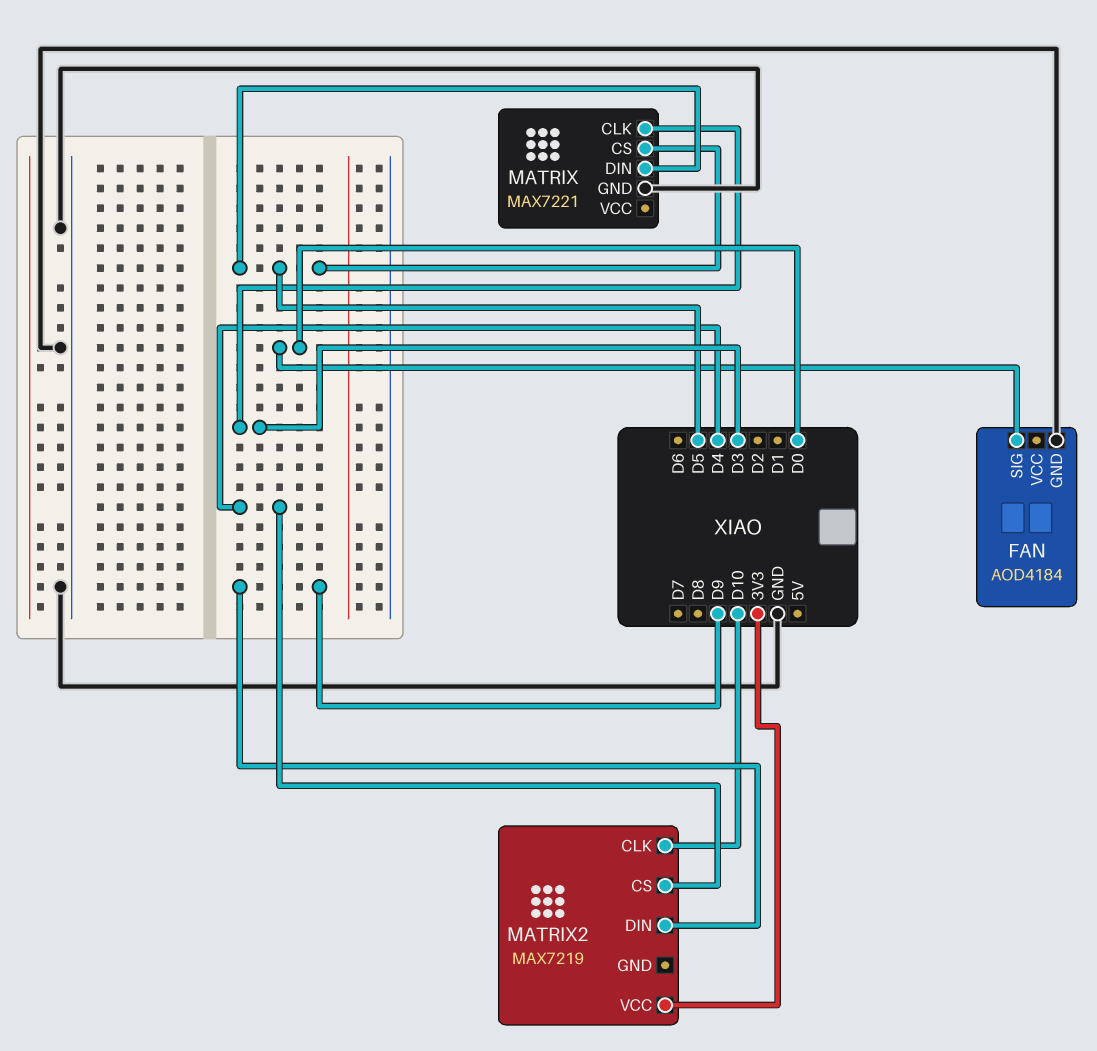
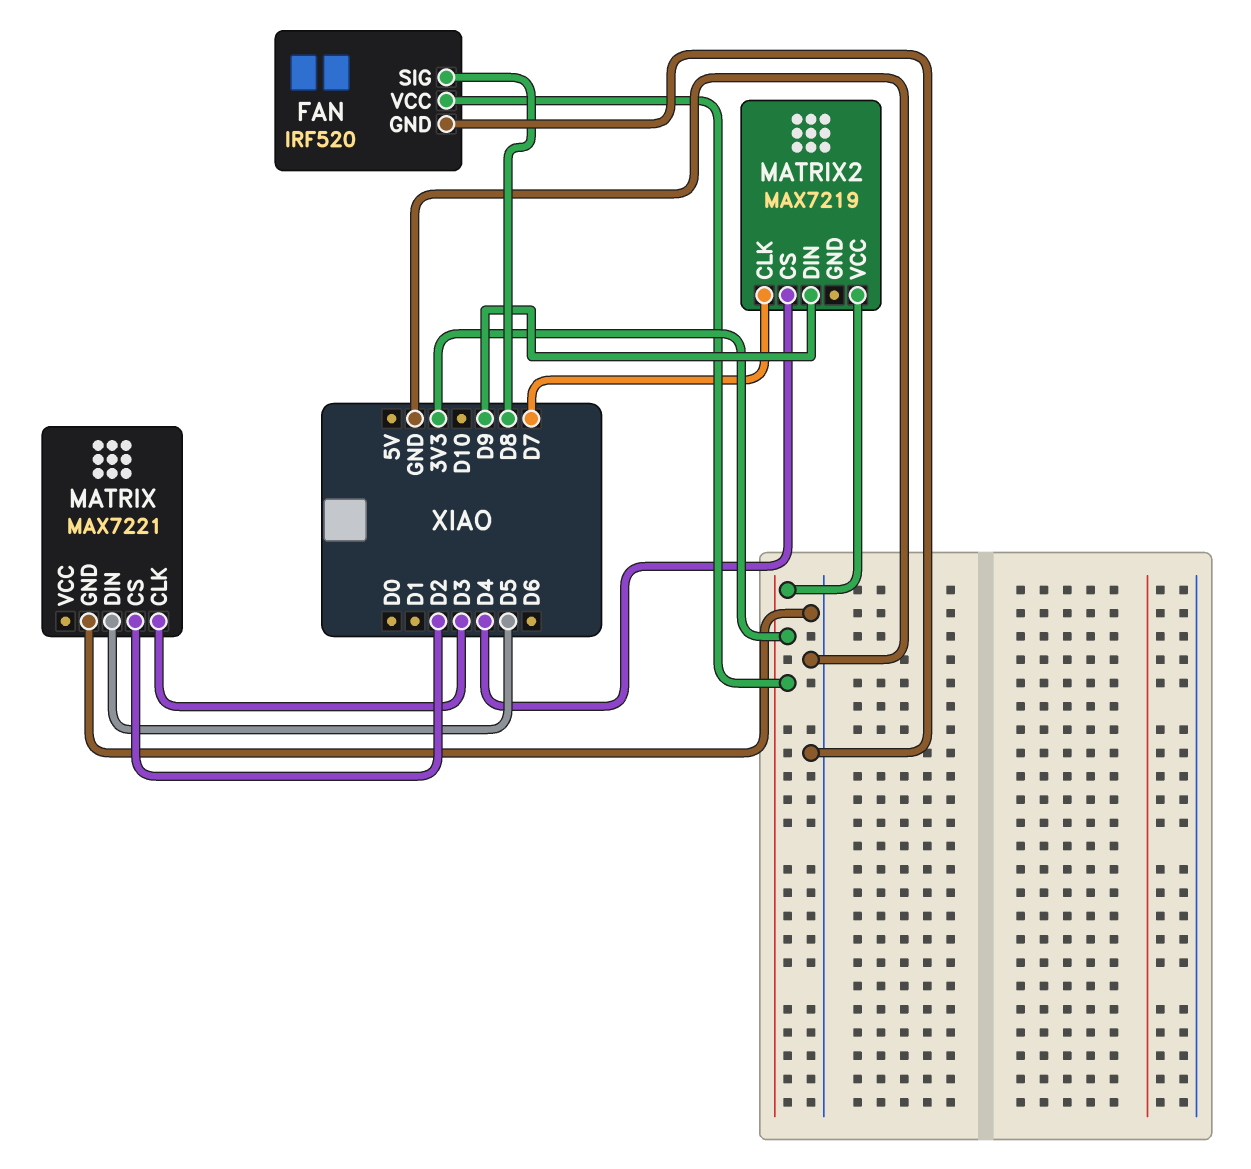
FAN: AOD4184 -> IRF520
FAN pin SIG: D0 -> D8
FAN pin VCC: none -> 3V3
MATRIX pin CS: D5 -> D2
MATRIX2 pin CLK: D10 -> D7

